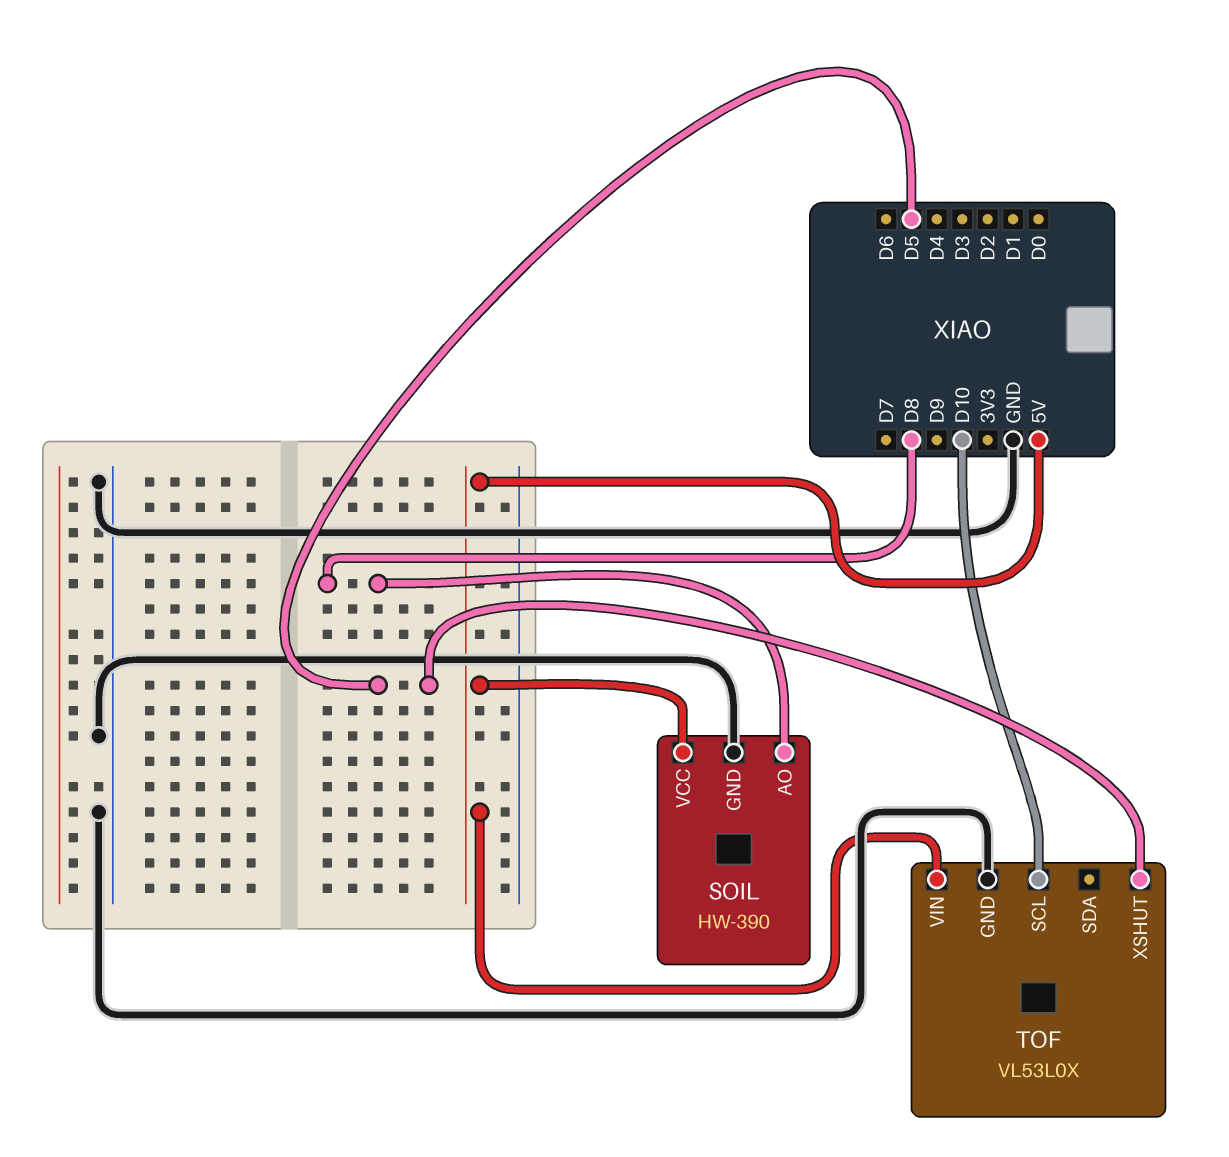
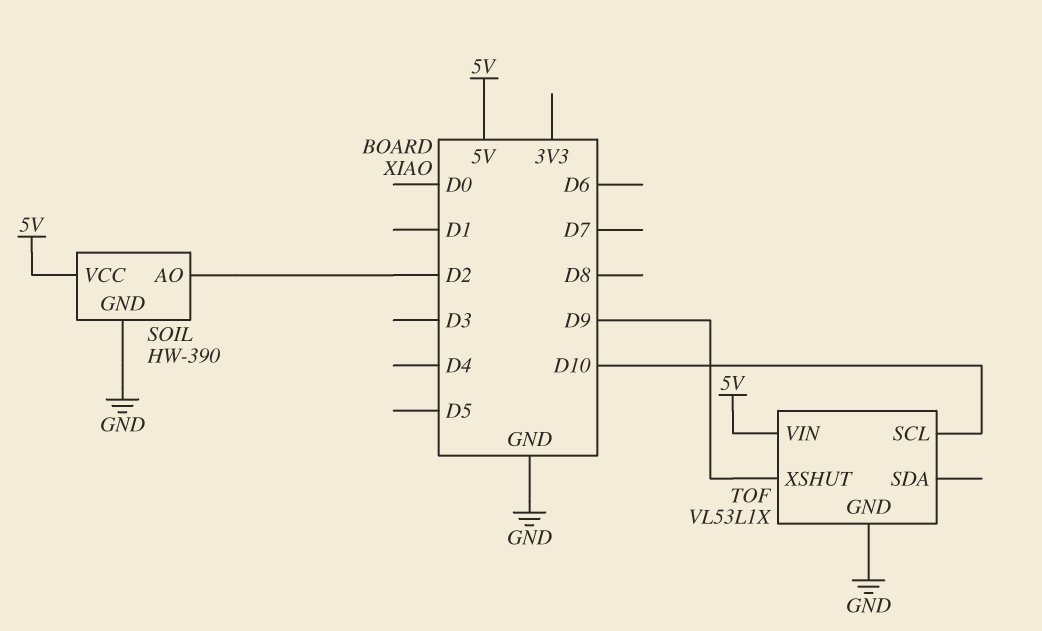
SOIL pin AO: D8 -> D2
TOF: VL53L0X -> VL53L1X
TOF pin XSHUT: D5 -> D9

